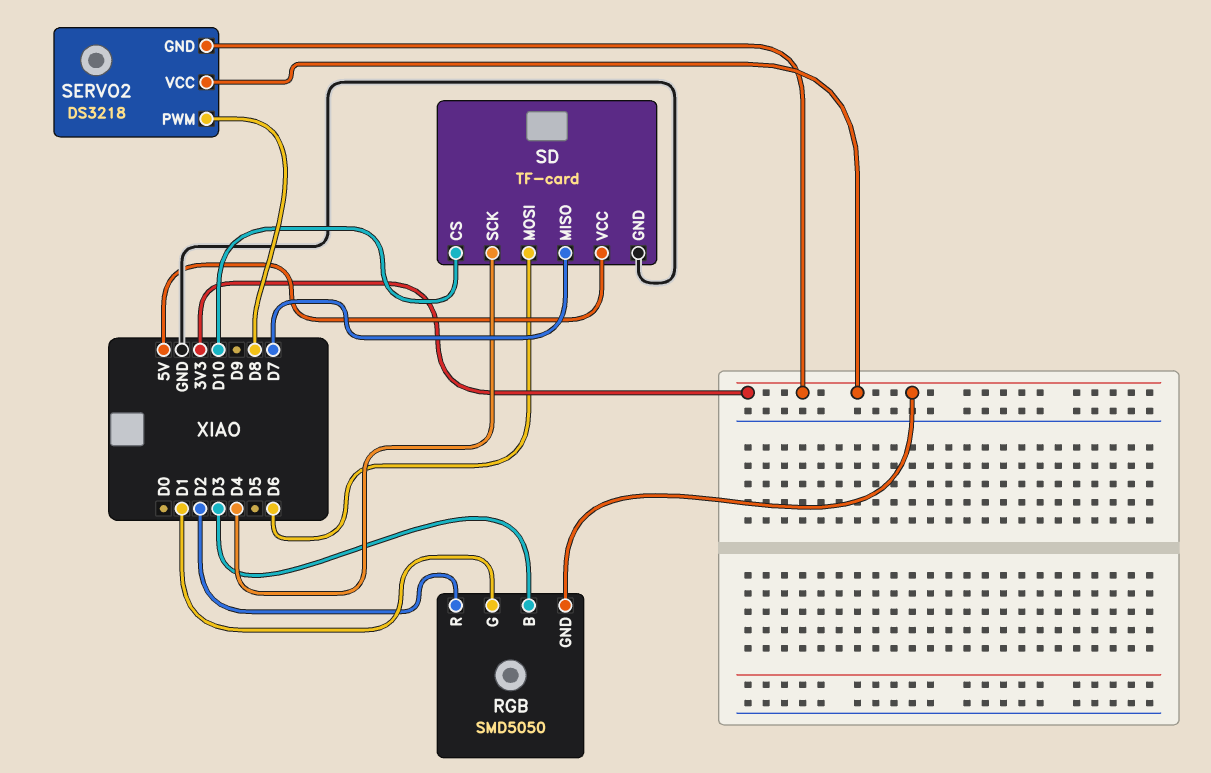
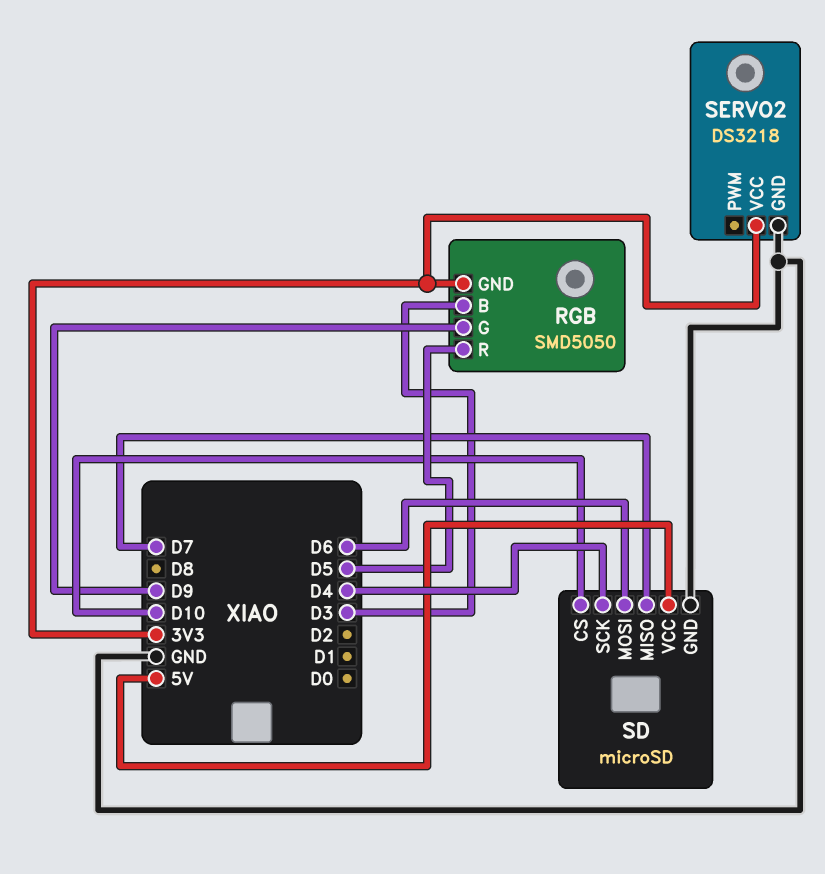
RGB pin G: D1 -> D9
RGB pin R: D2 -> D5
SD: TF-card -> microSD
SERVO2 pin GND: 3V3 -> GND
SERVO2 pin PWM: D8 -> none

